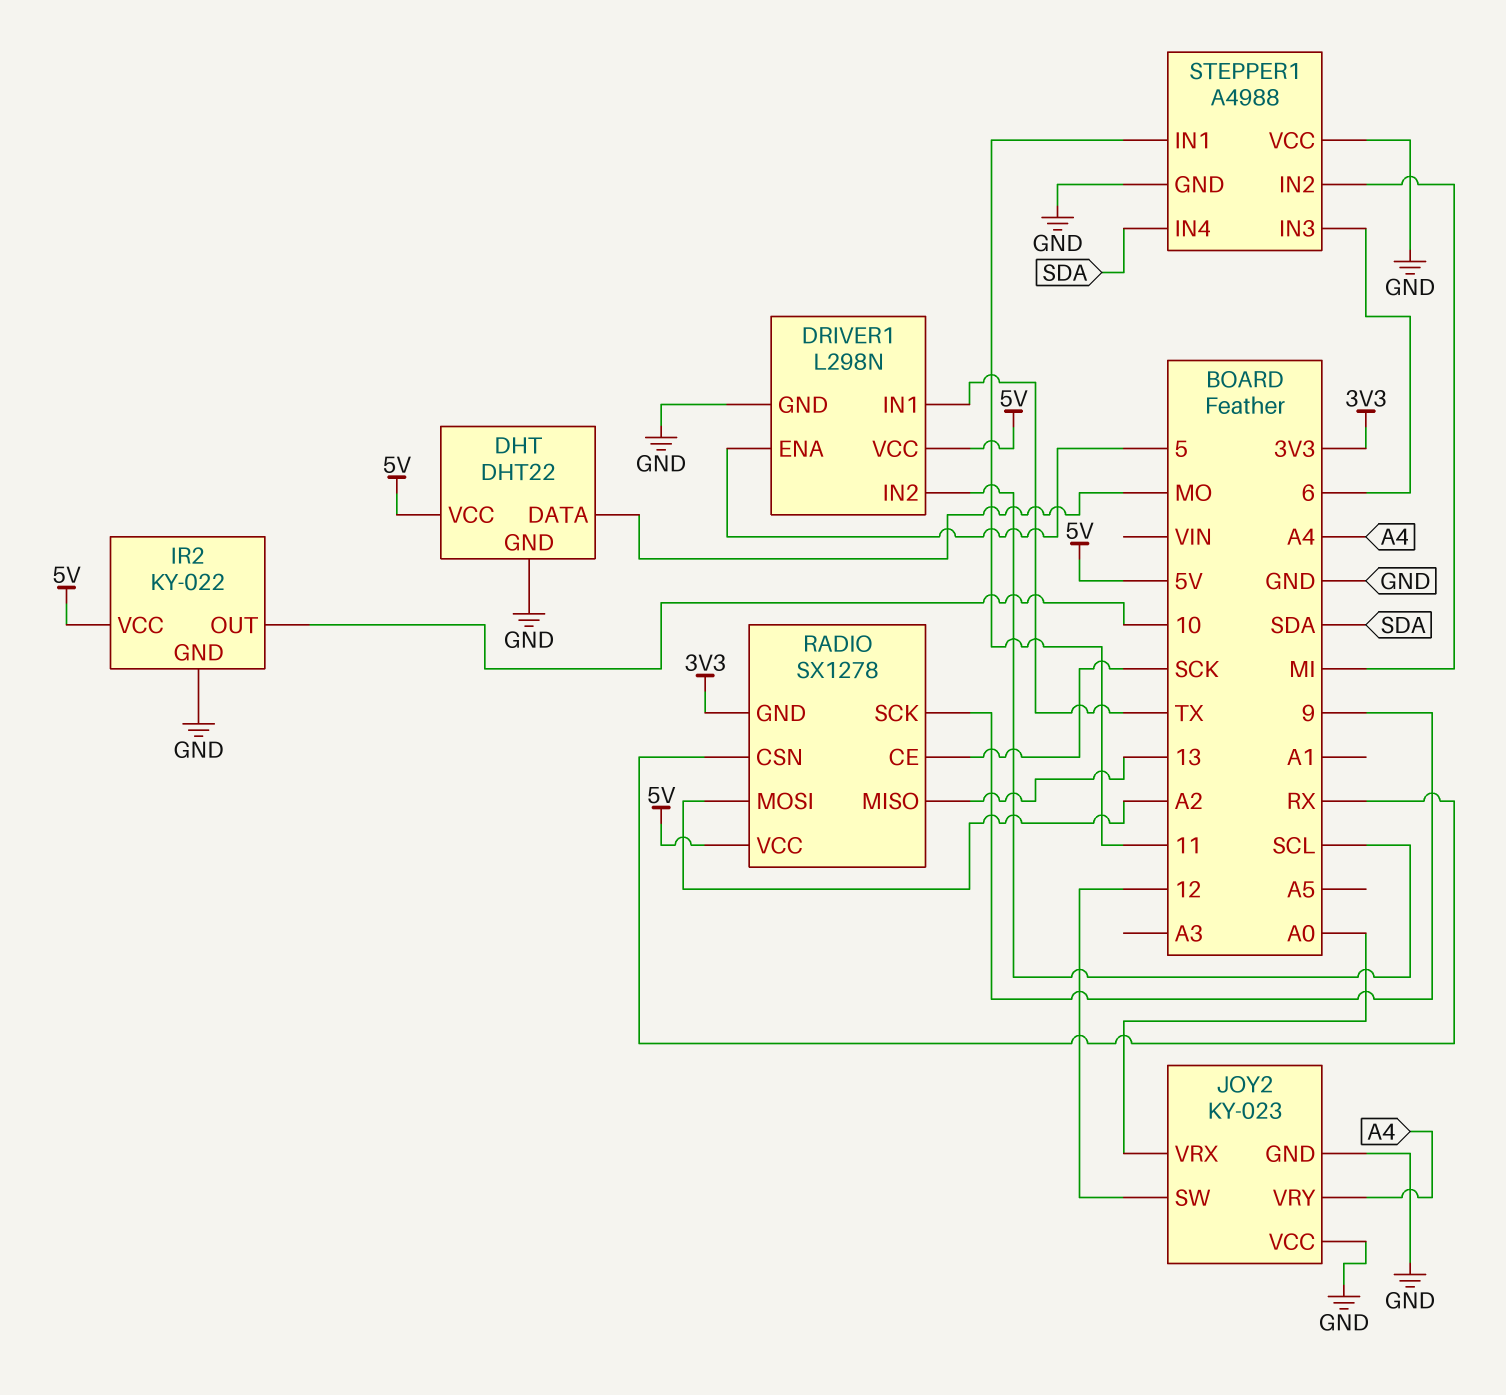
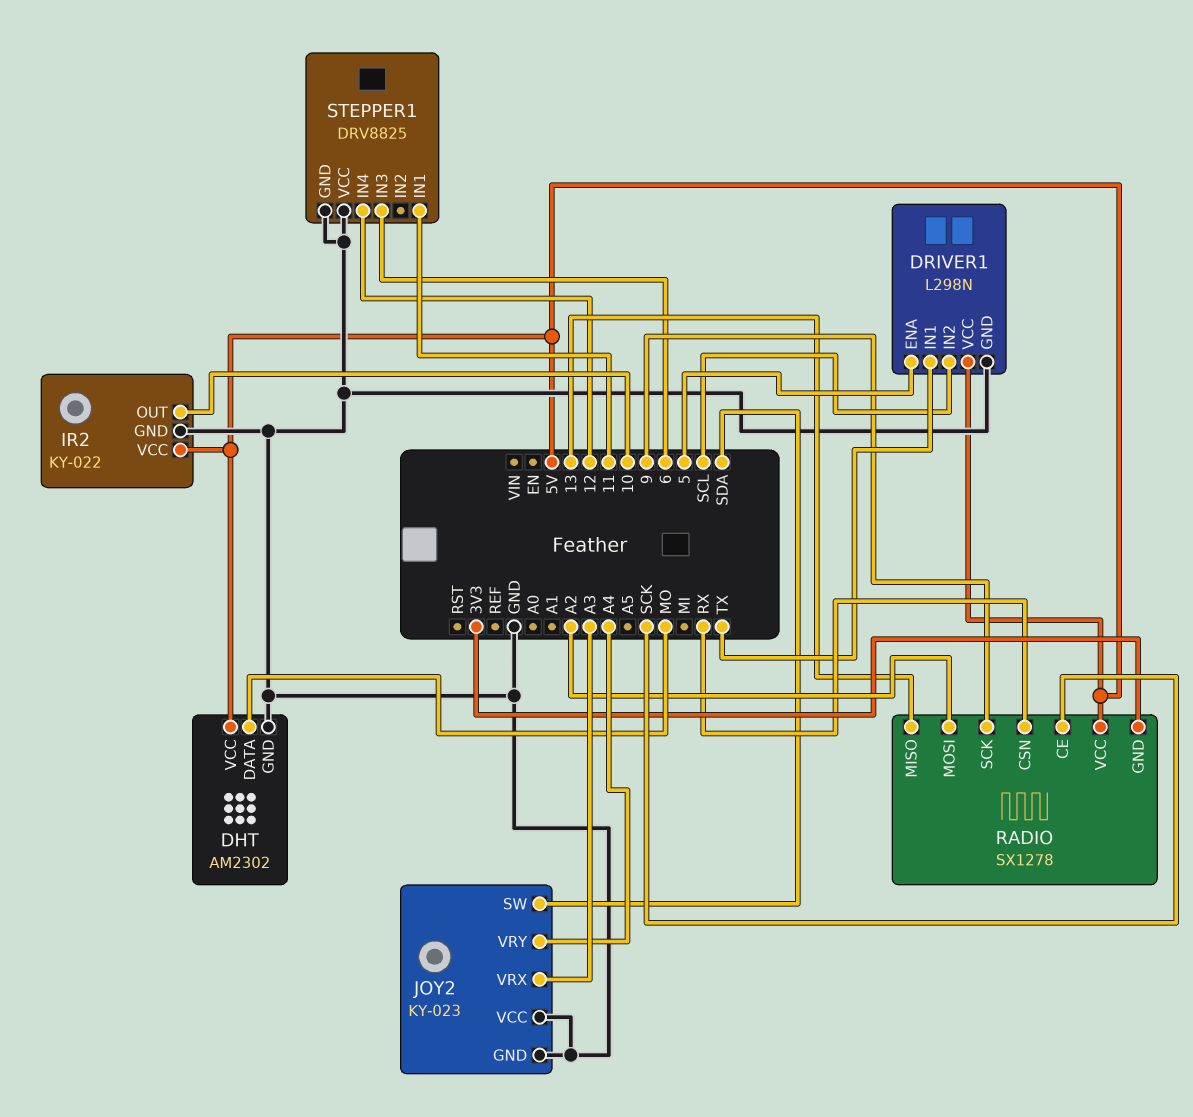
DHT: DHT22 -> AM2302
JOY2 pin SW: 12 -> SDA
JOY2 pin VRX: A0 -> A3
STEPPER1: A4988 -> DRV8825
STEPPER1 pin IN2: MI -> none
STEPPER1 pin IN4: SDA -> 12

